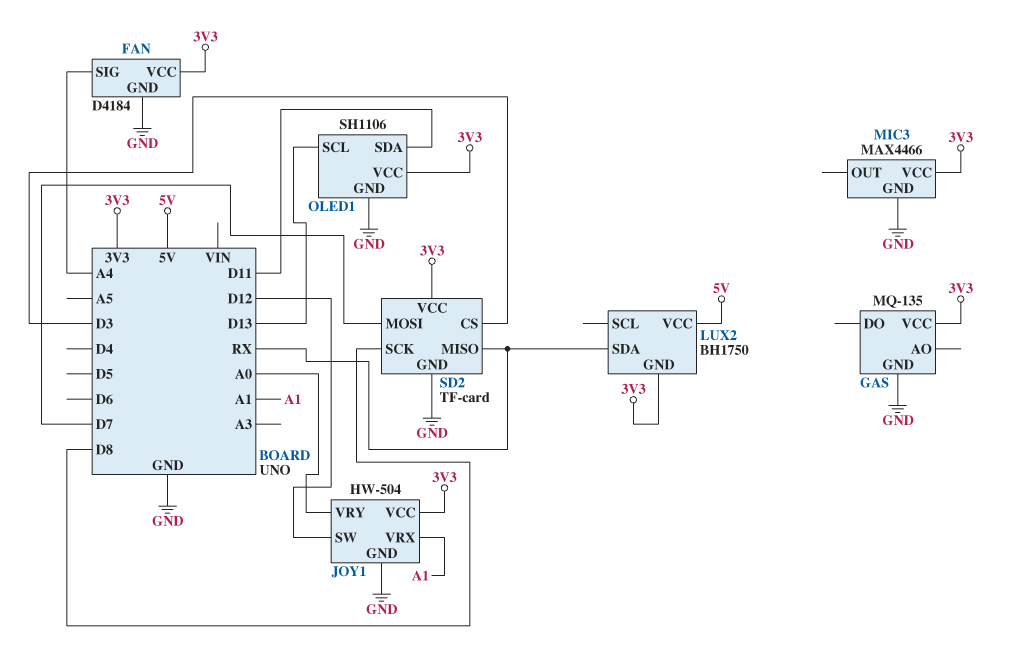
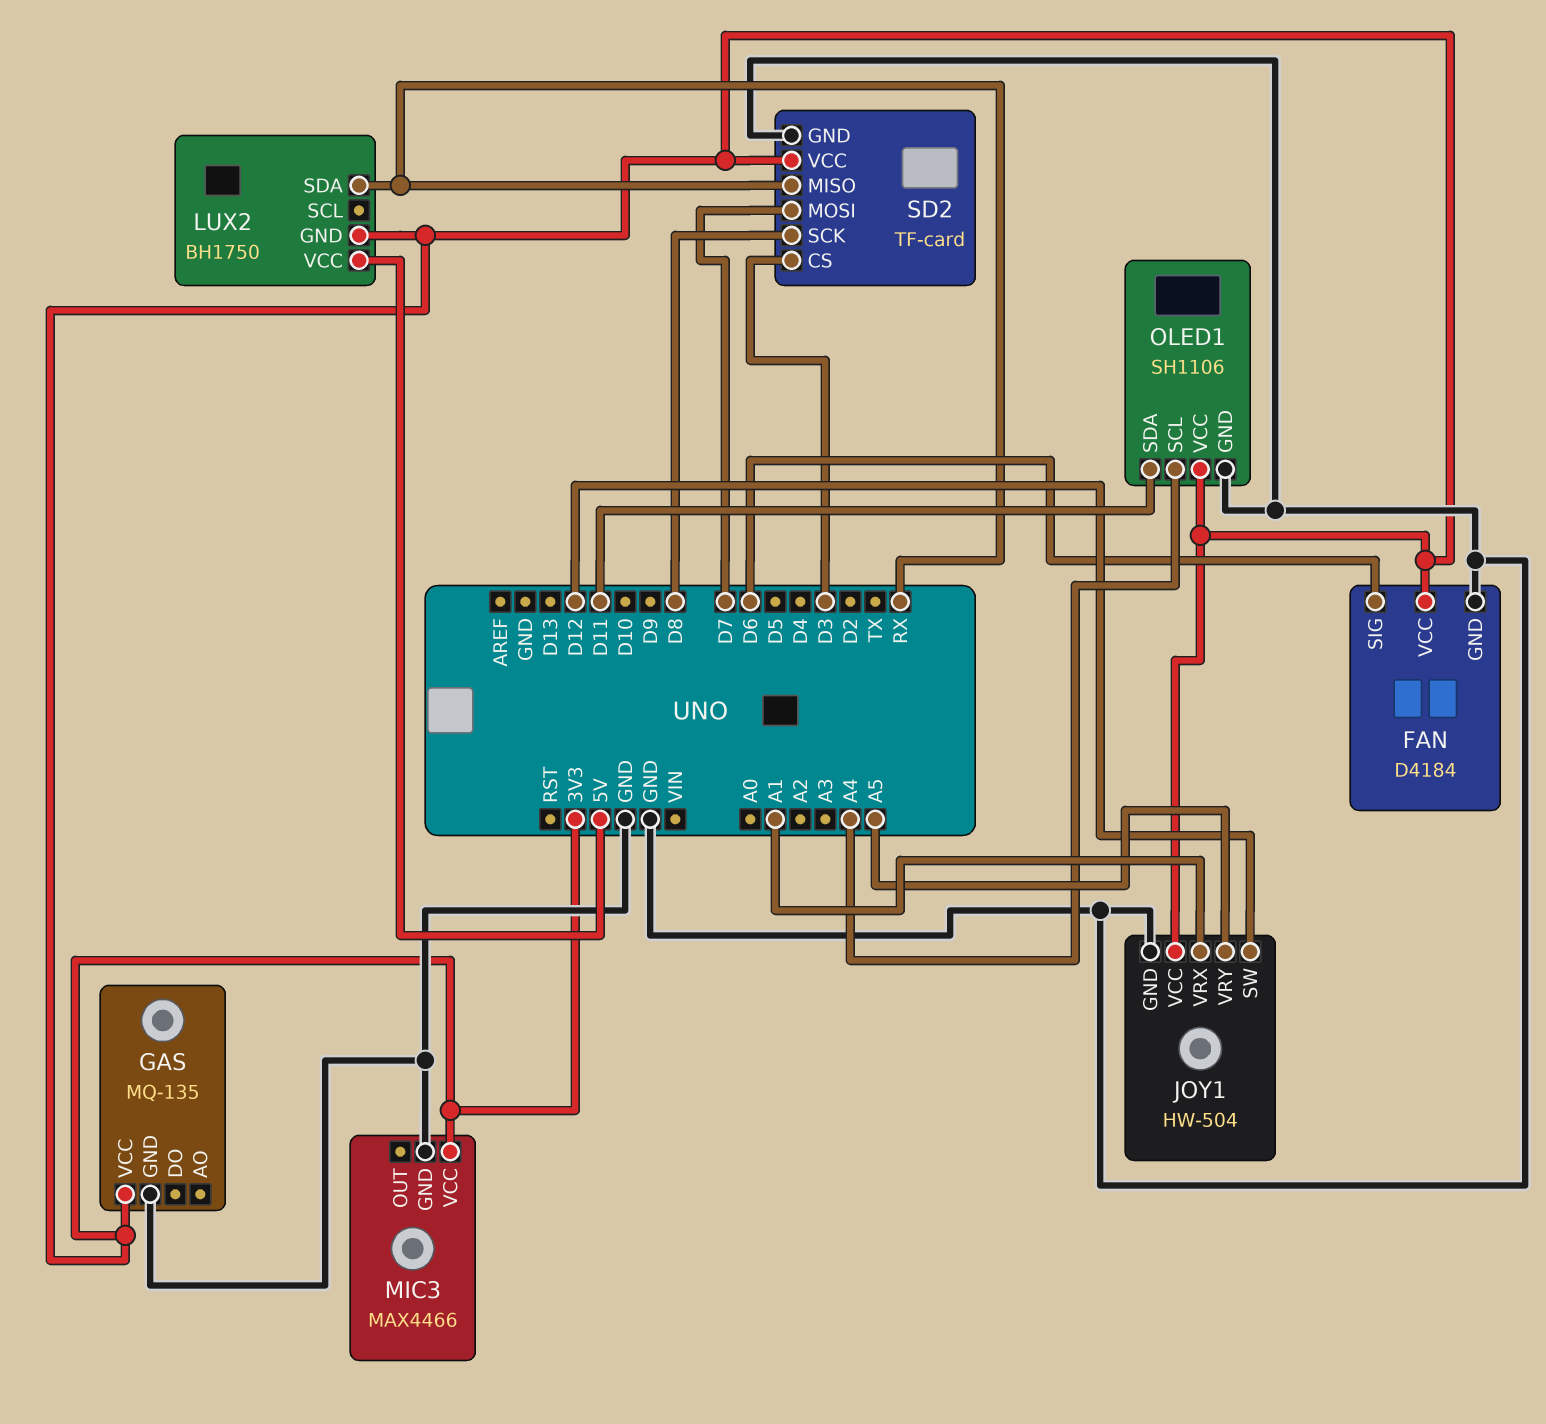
FAN pin SIG: A4 -> D6
JOY1 pin VRY: A0 -> A5
OLED1 pin SCL: D13 -> A4

